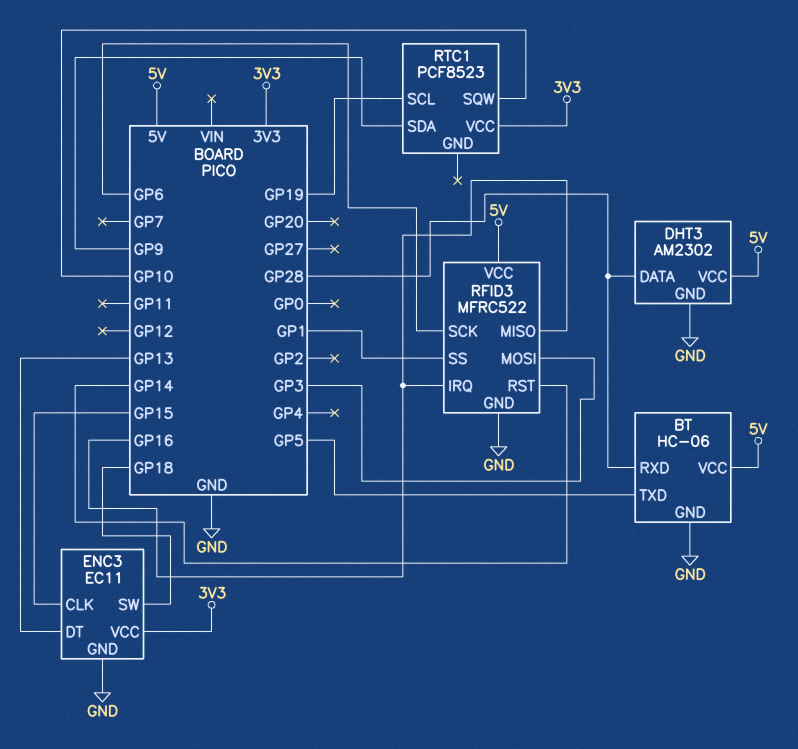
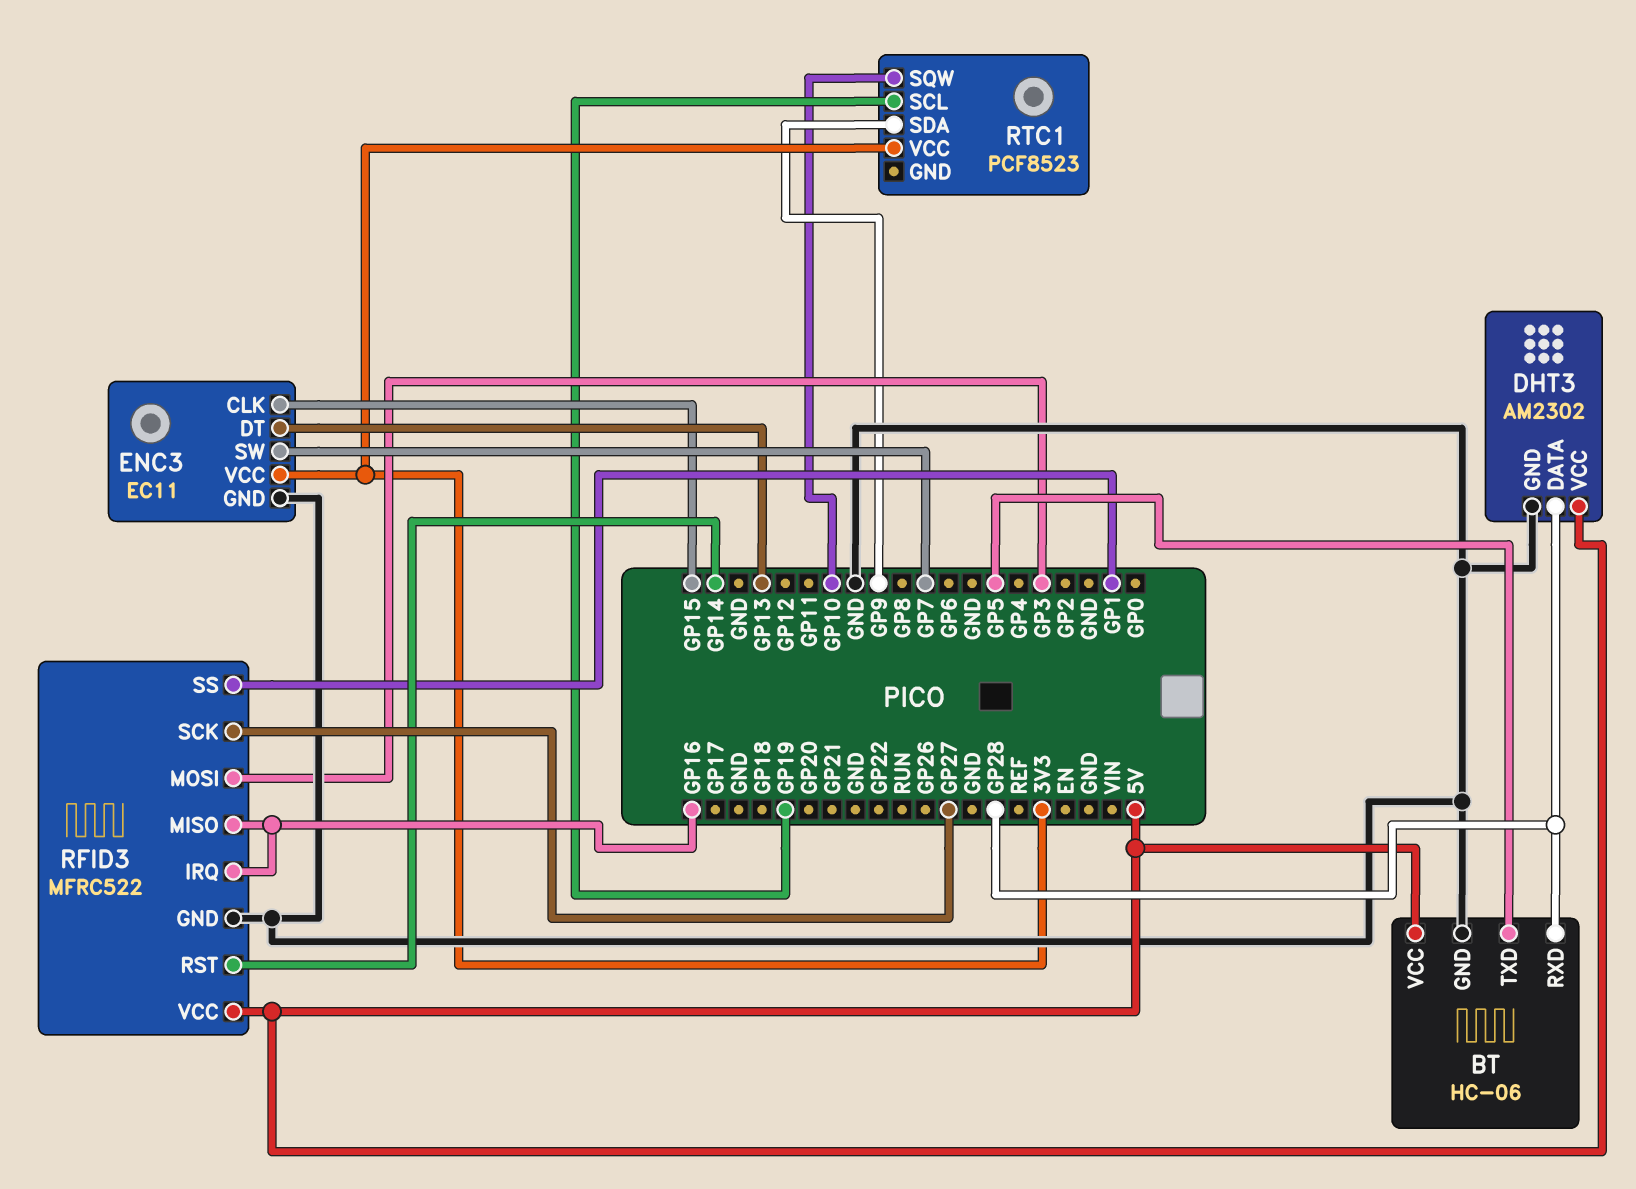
ENC3 pin SW: GP18 -> GP7
RFID3 pin SCK: GP6 -> GP27

